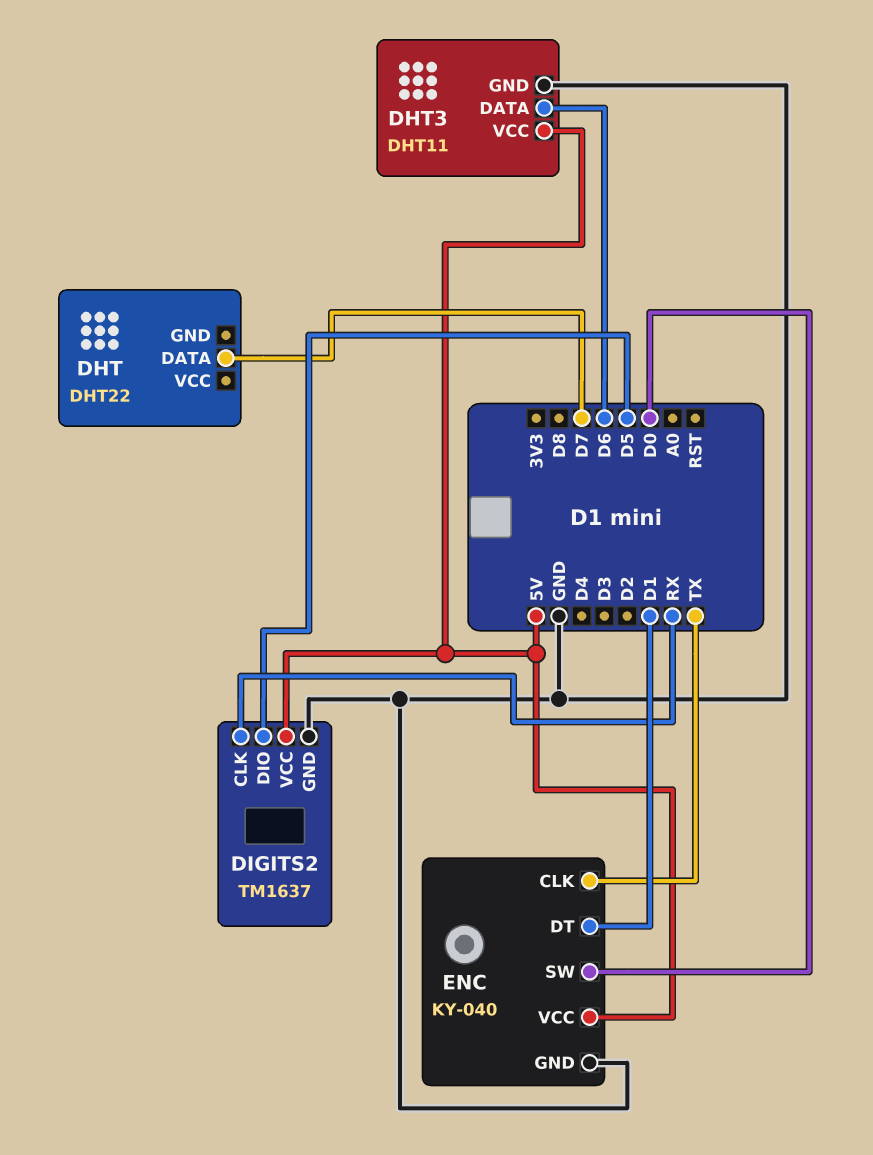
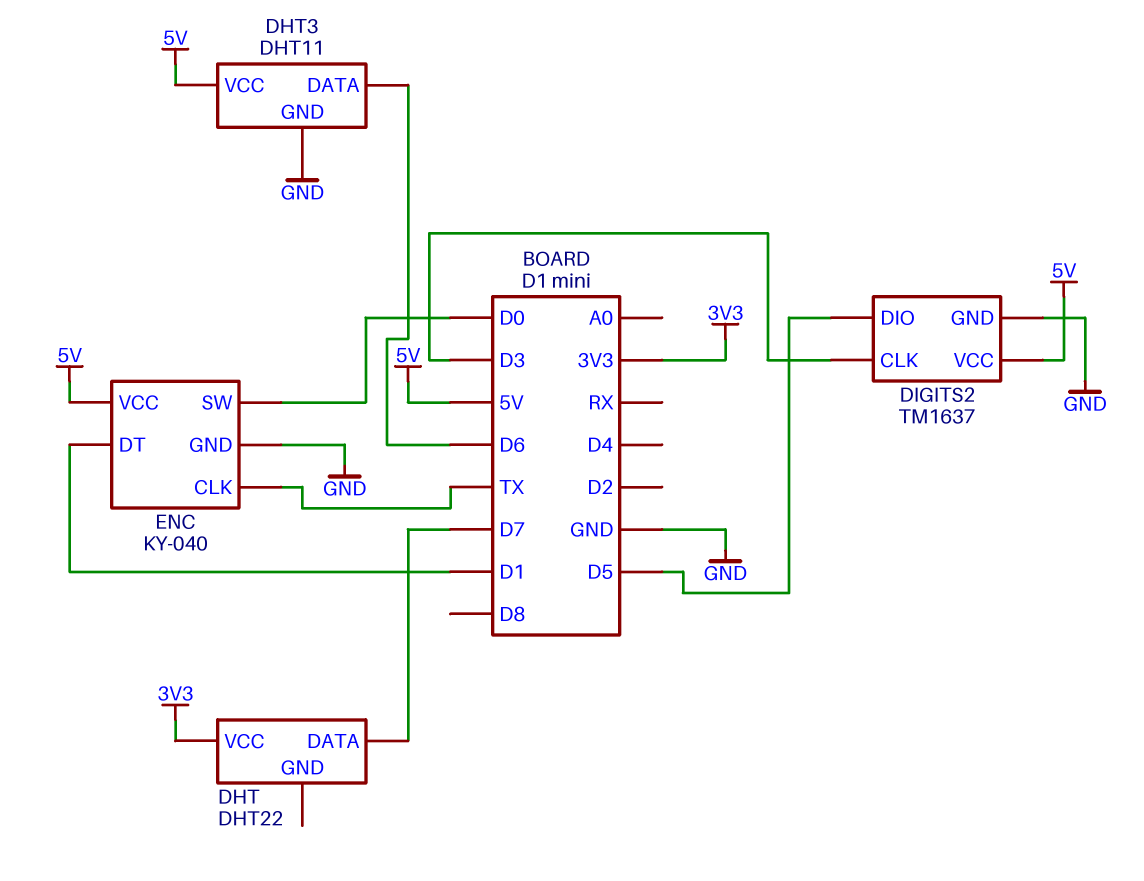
DHT pin VCC: none -> 3V3
DIGITS2 pin CLK: RX -> D3

